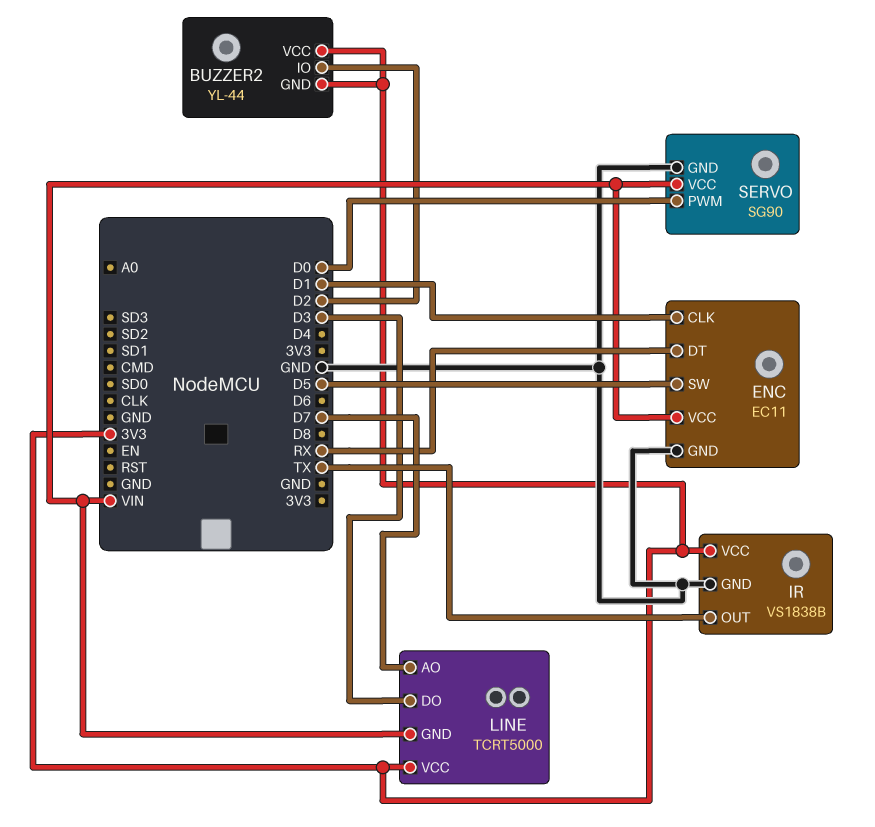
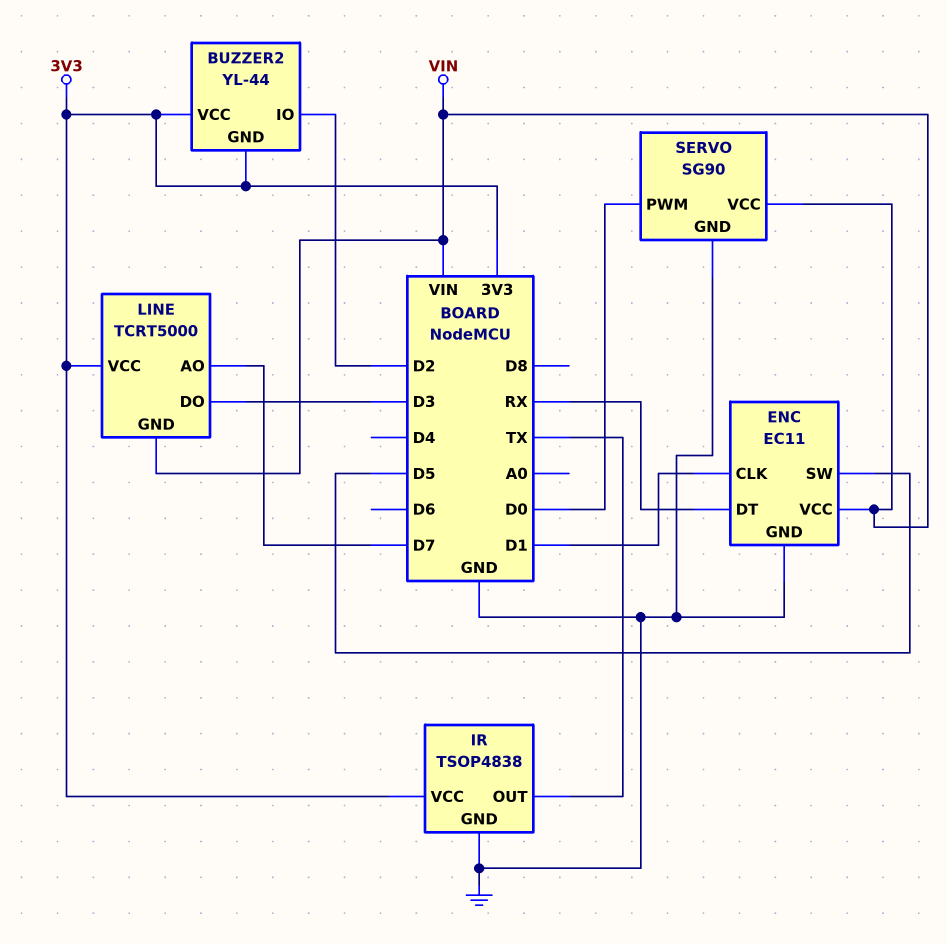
IR: VS1838B -> TSOP4838

